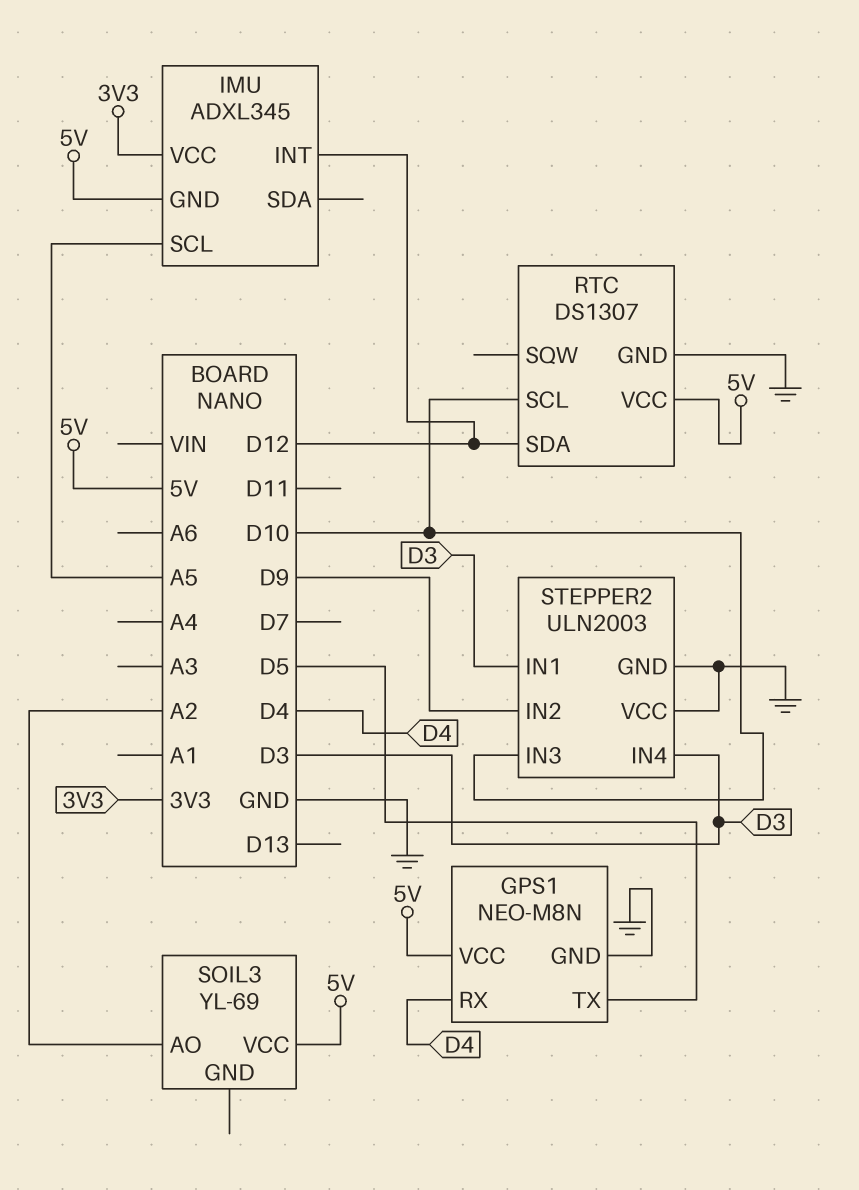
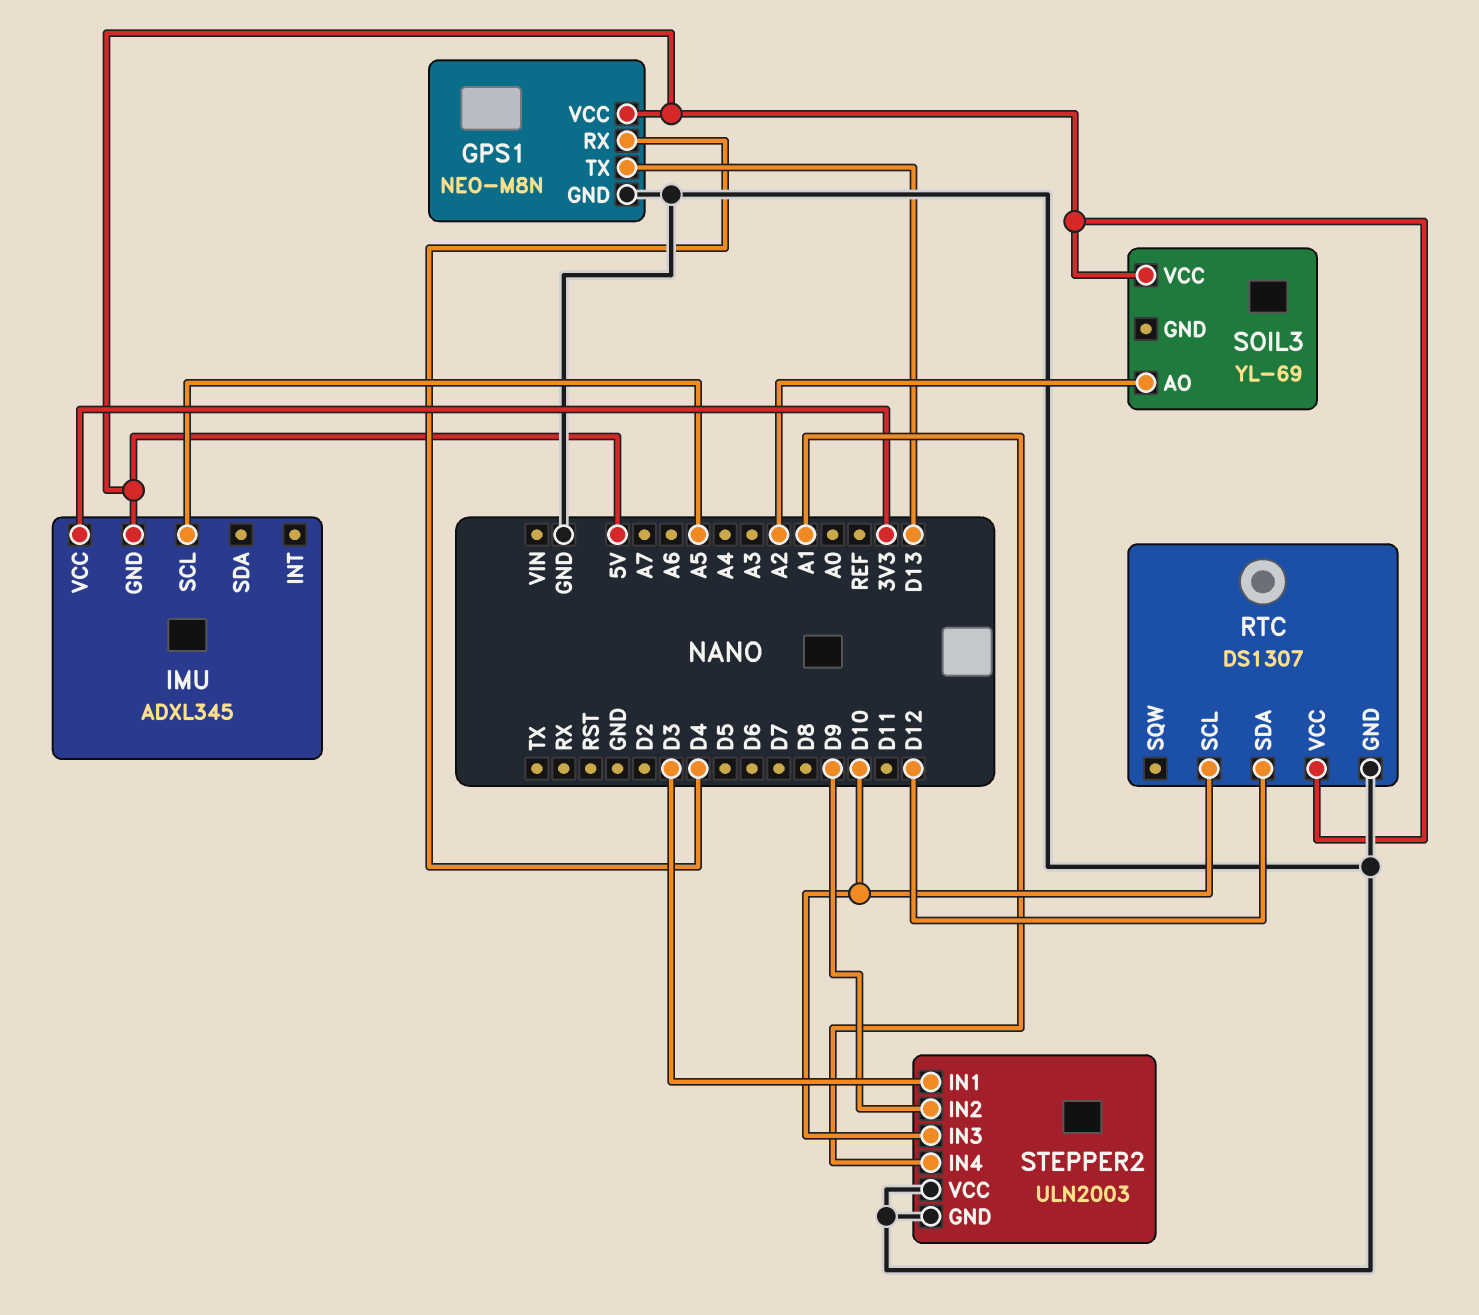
GPS1 pin TX: D5 -> D13
IMU pin INT: D12 -> none
STEPPER2 pin IN4: D3 -> A1

